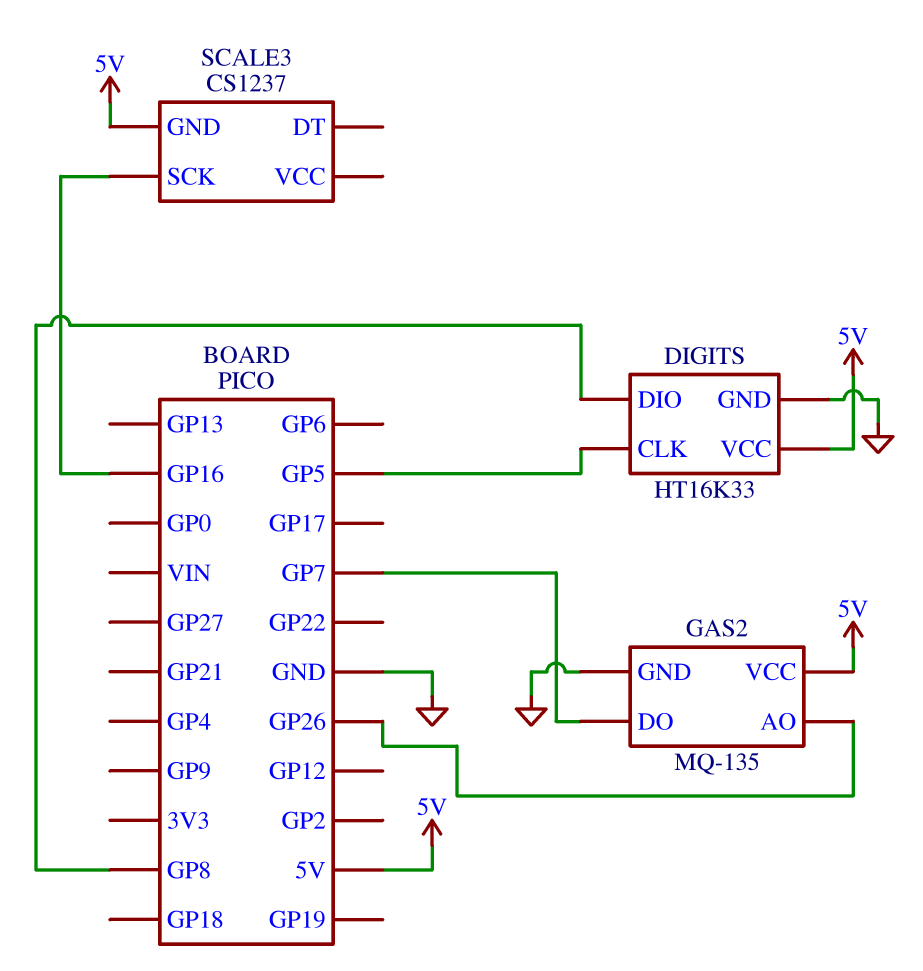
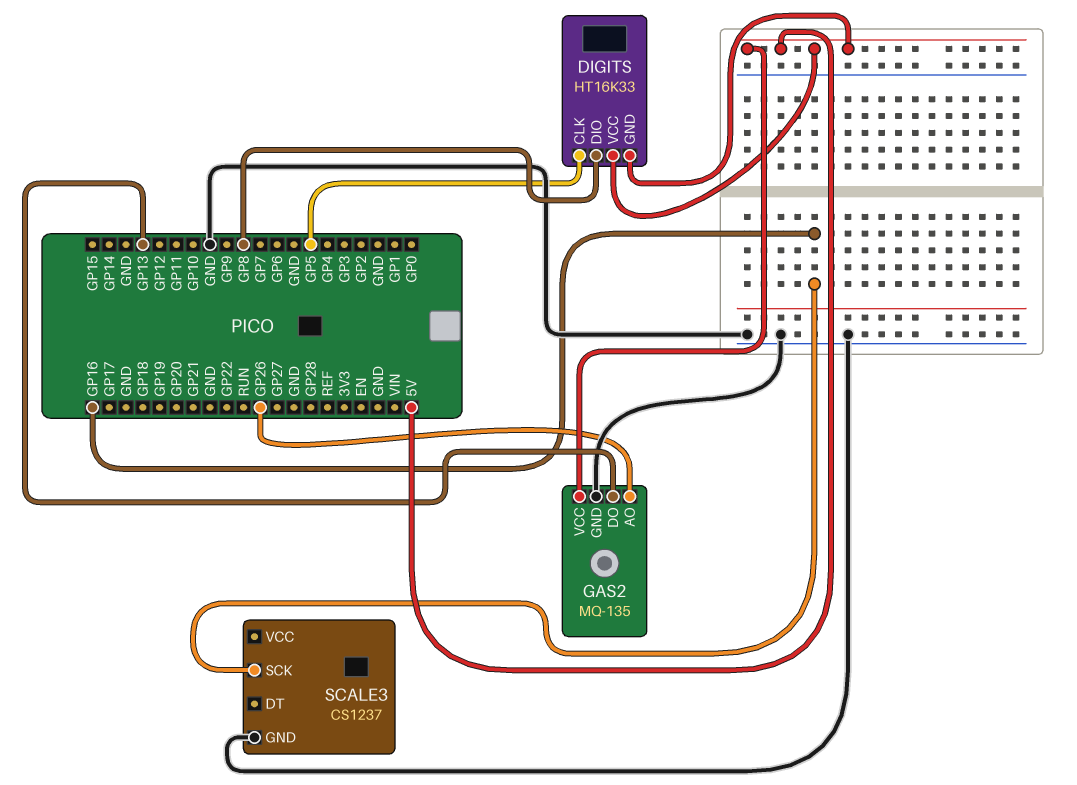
DIGITS pin GND: GND -> 5V
GAS2 pin DO: GP7 -> GP13
SCALE3 pin GND: 5V -> GND

